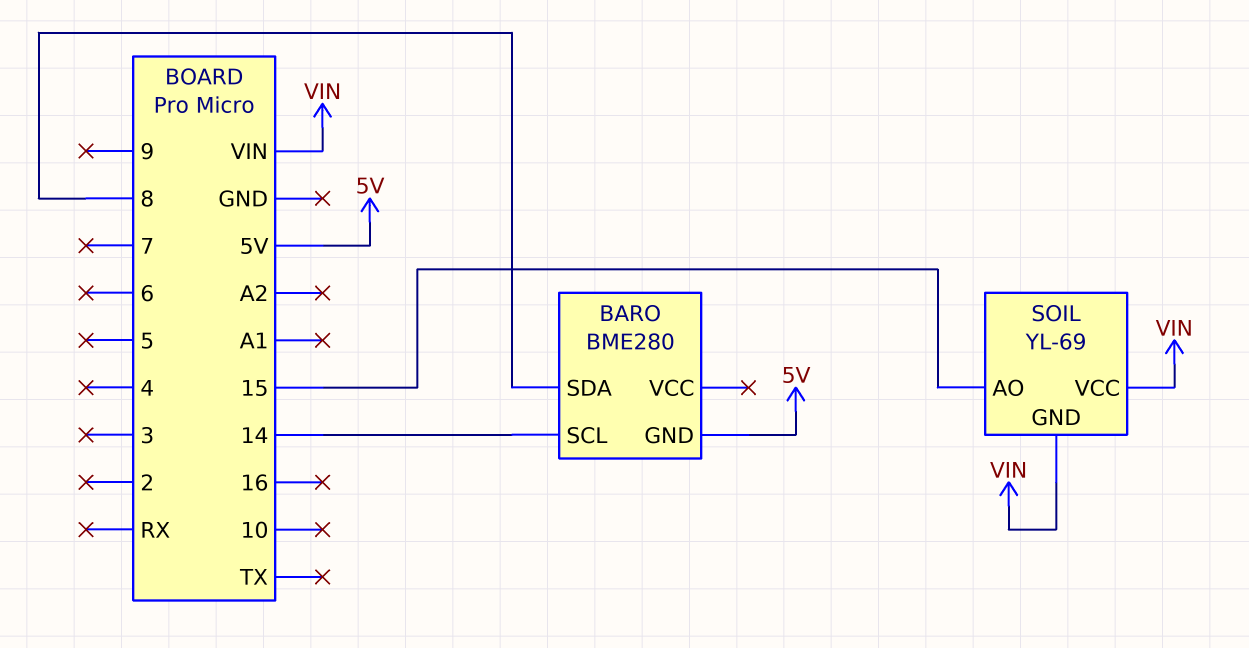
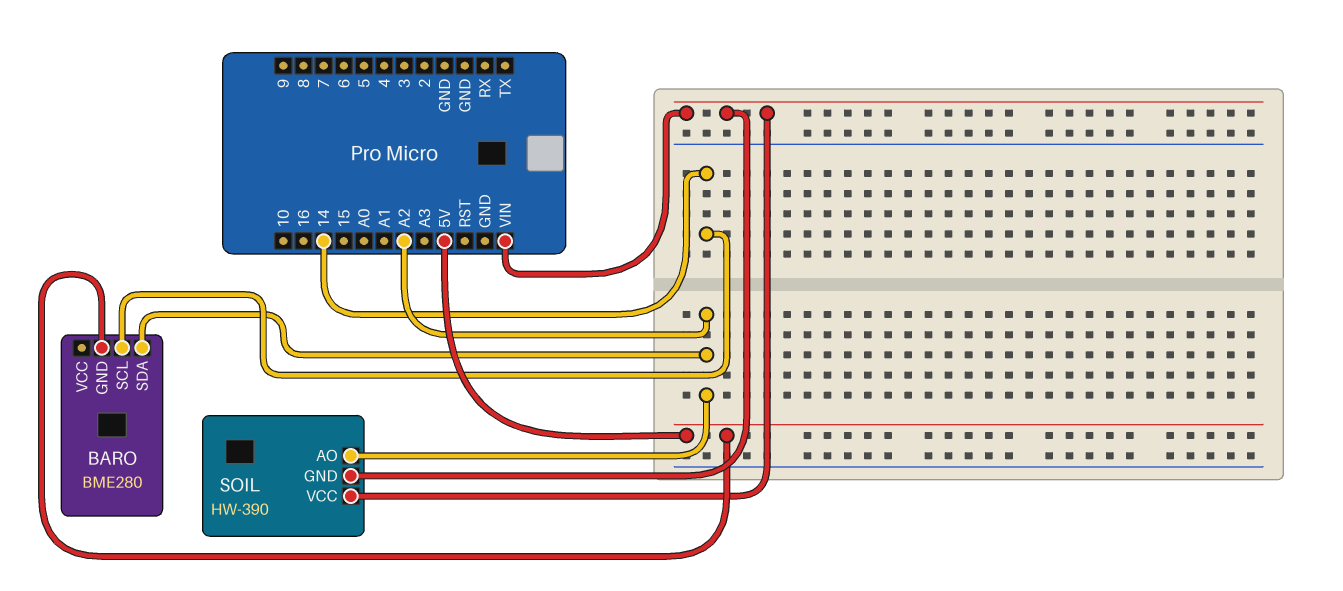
BARO pin SDA: 8 -> A2
SOIL: YL-69 -> HW-390
SOIL pin AO: 15 -> A2

